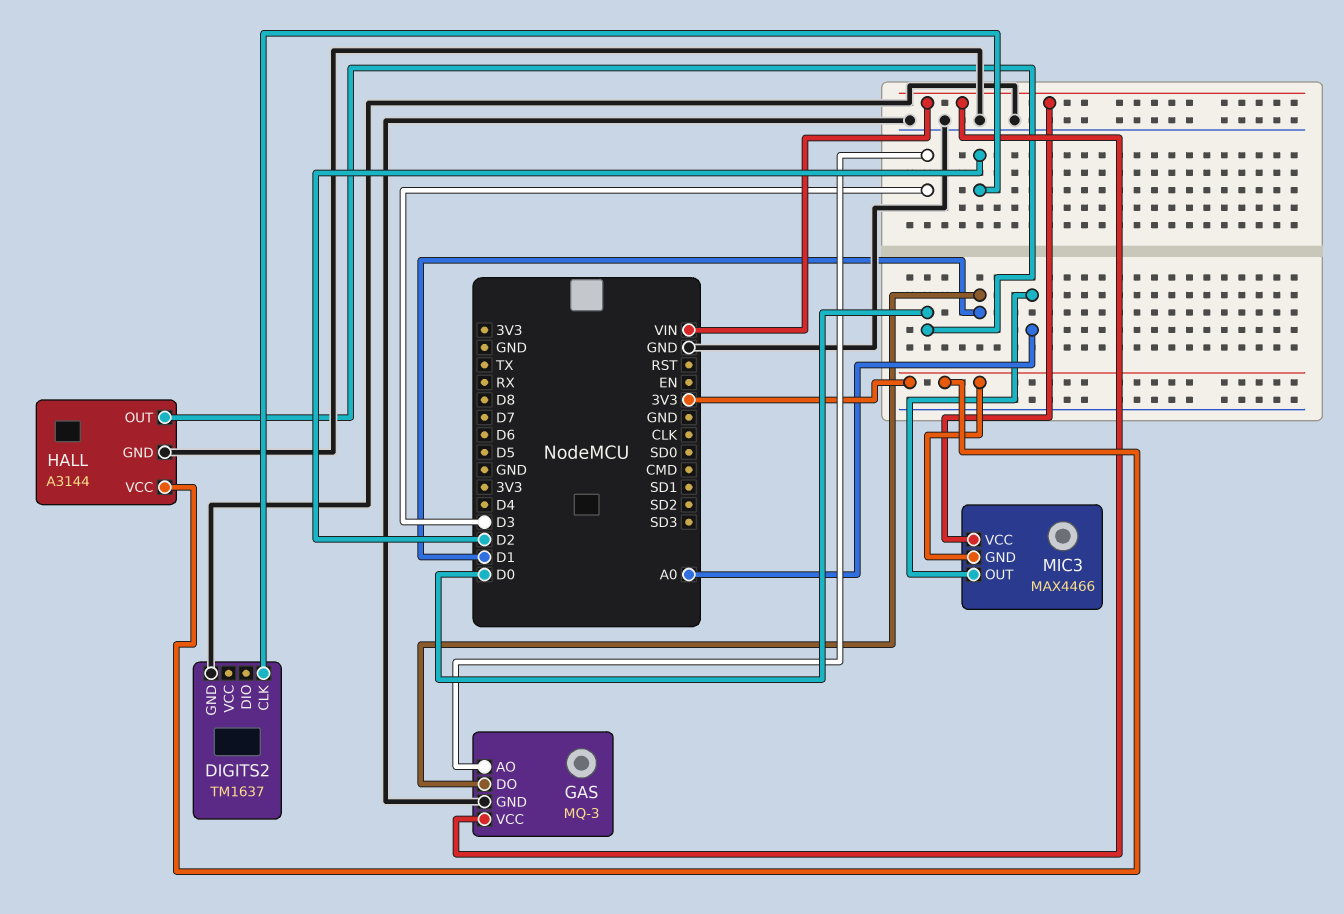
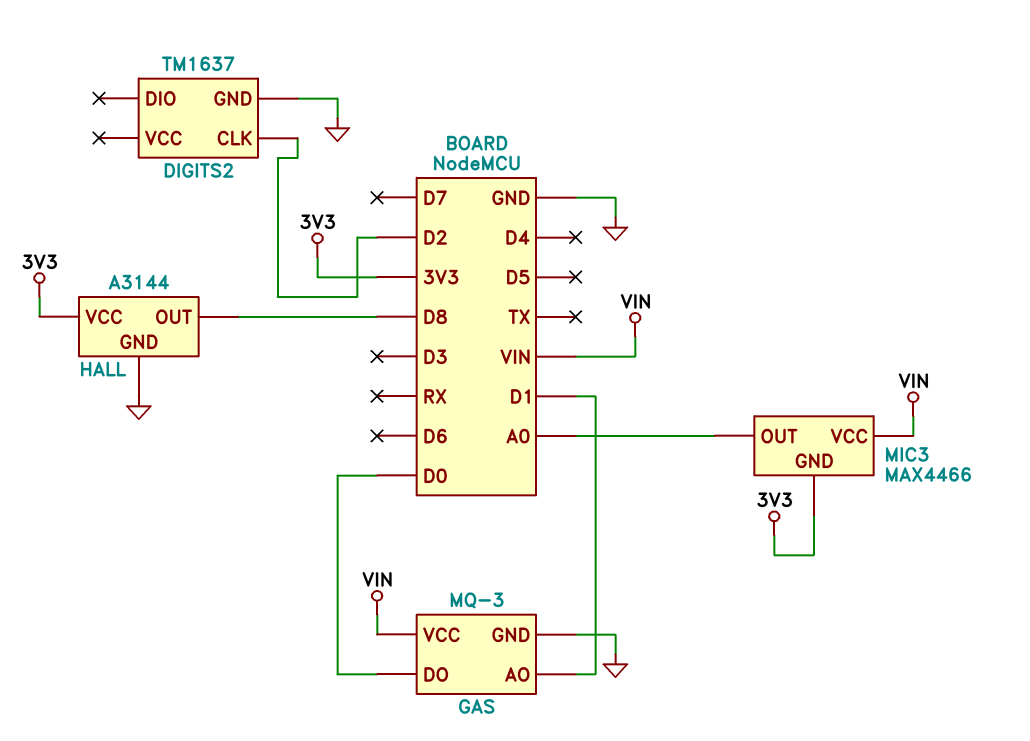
GAS pin AO: D3 -> D1
GAS pin DO: D1 -> D0
HALL pin OUT: D0 -> D8

